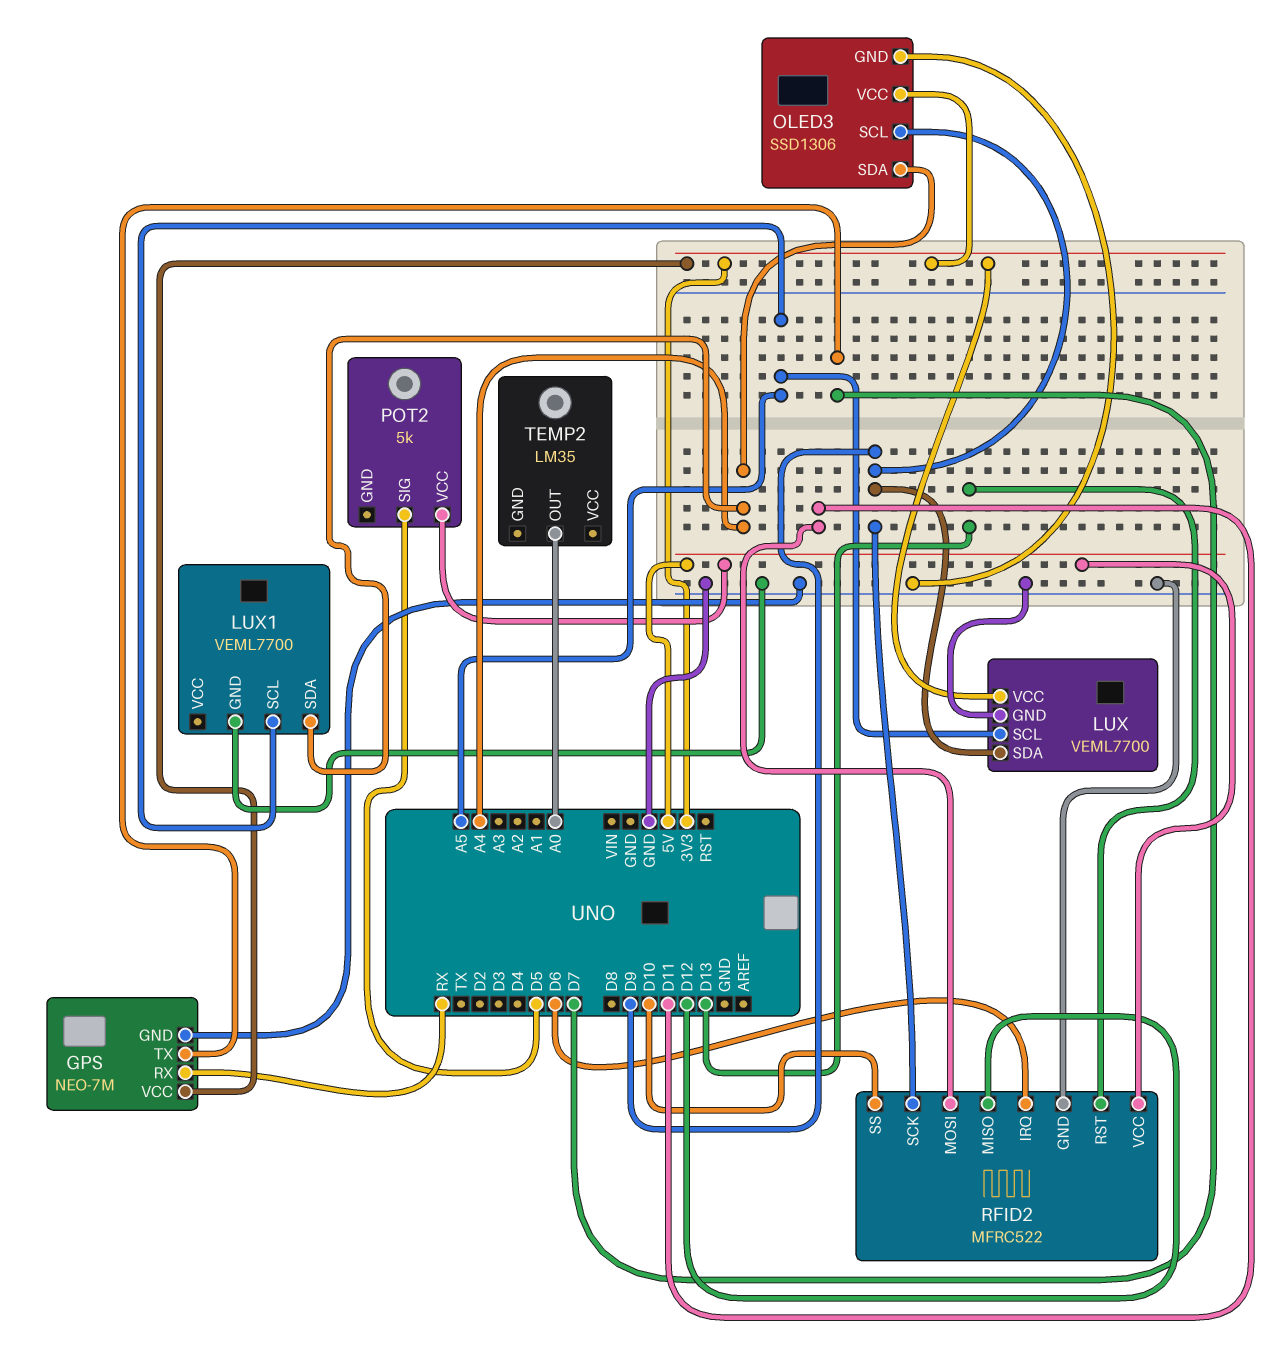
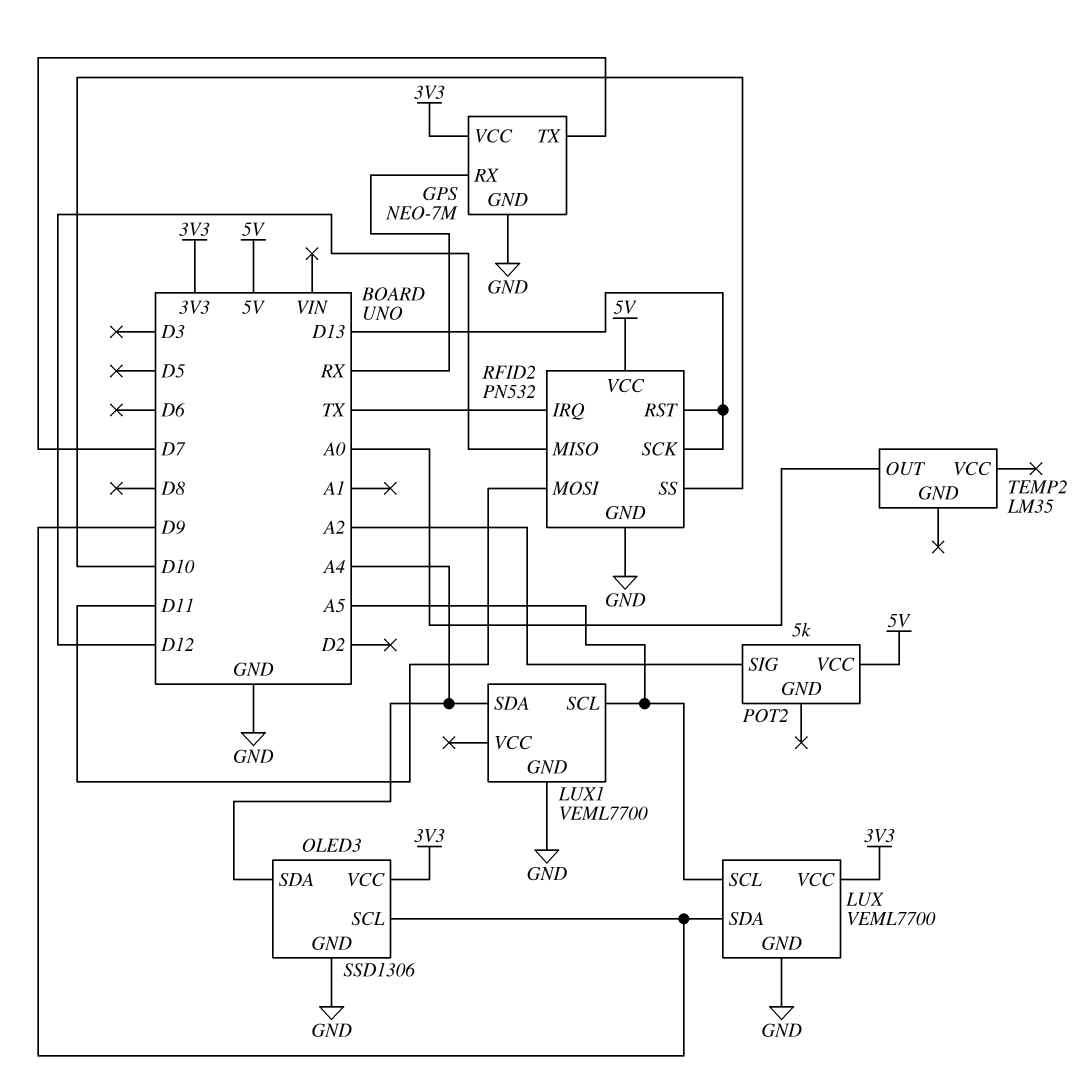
POT2 pin SIG: D5 -> A2
RFID2: MFRC522 -> PN532
RFID2 pin IRQ: D6 -> TX
RFID2 pin SCK: D9 -> D13

